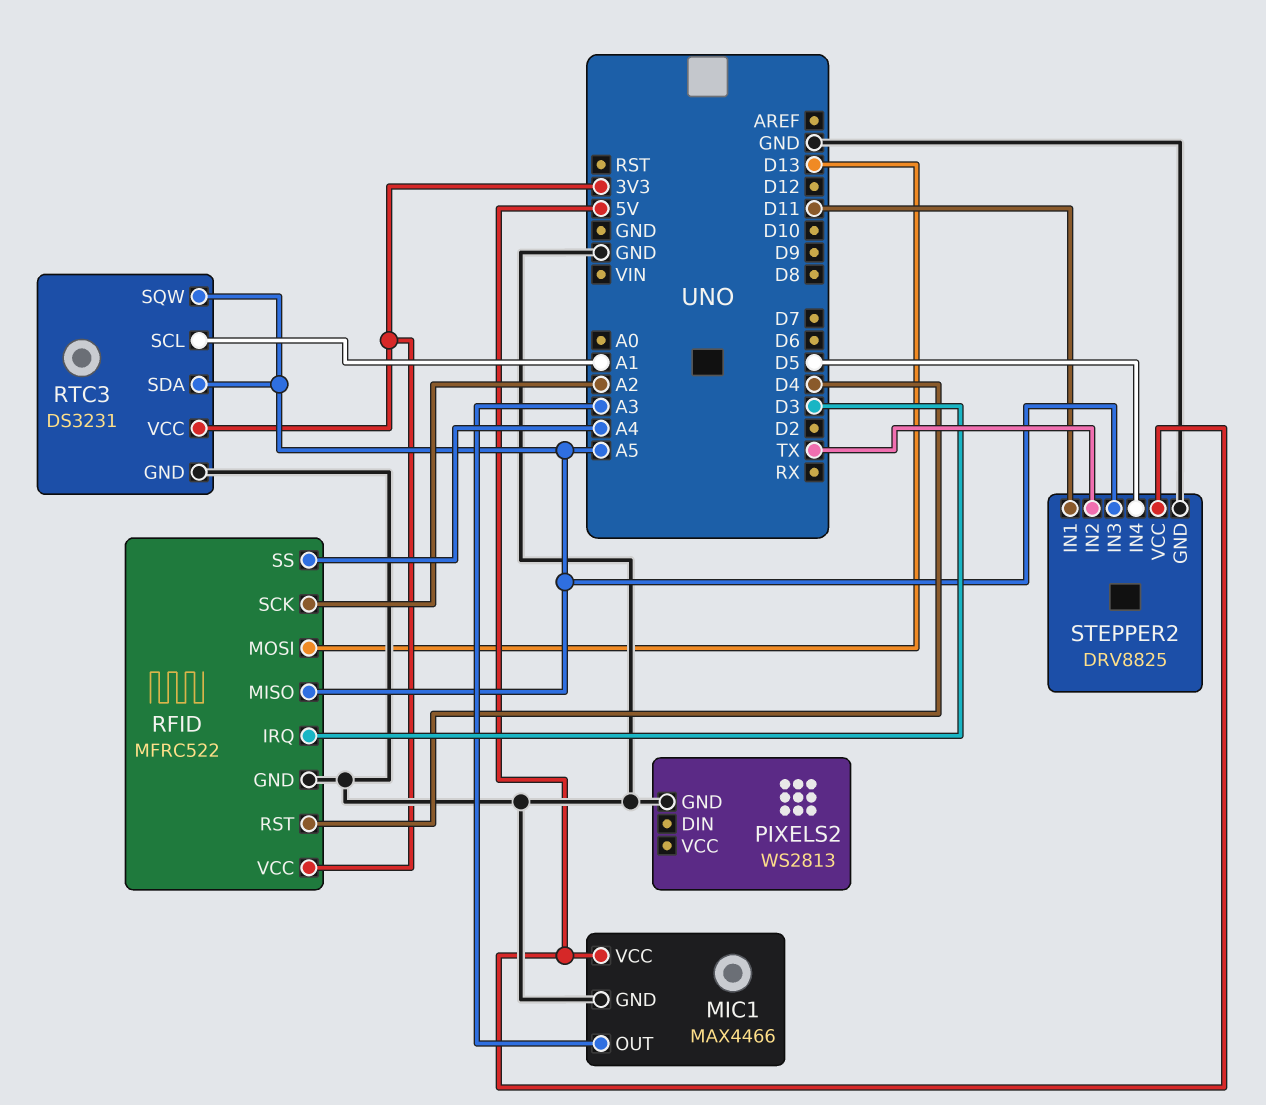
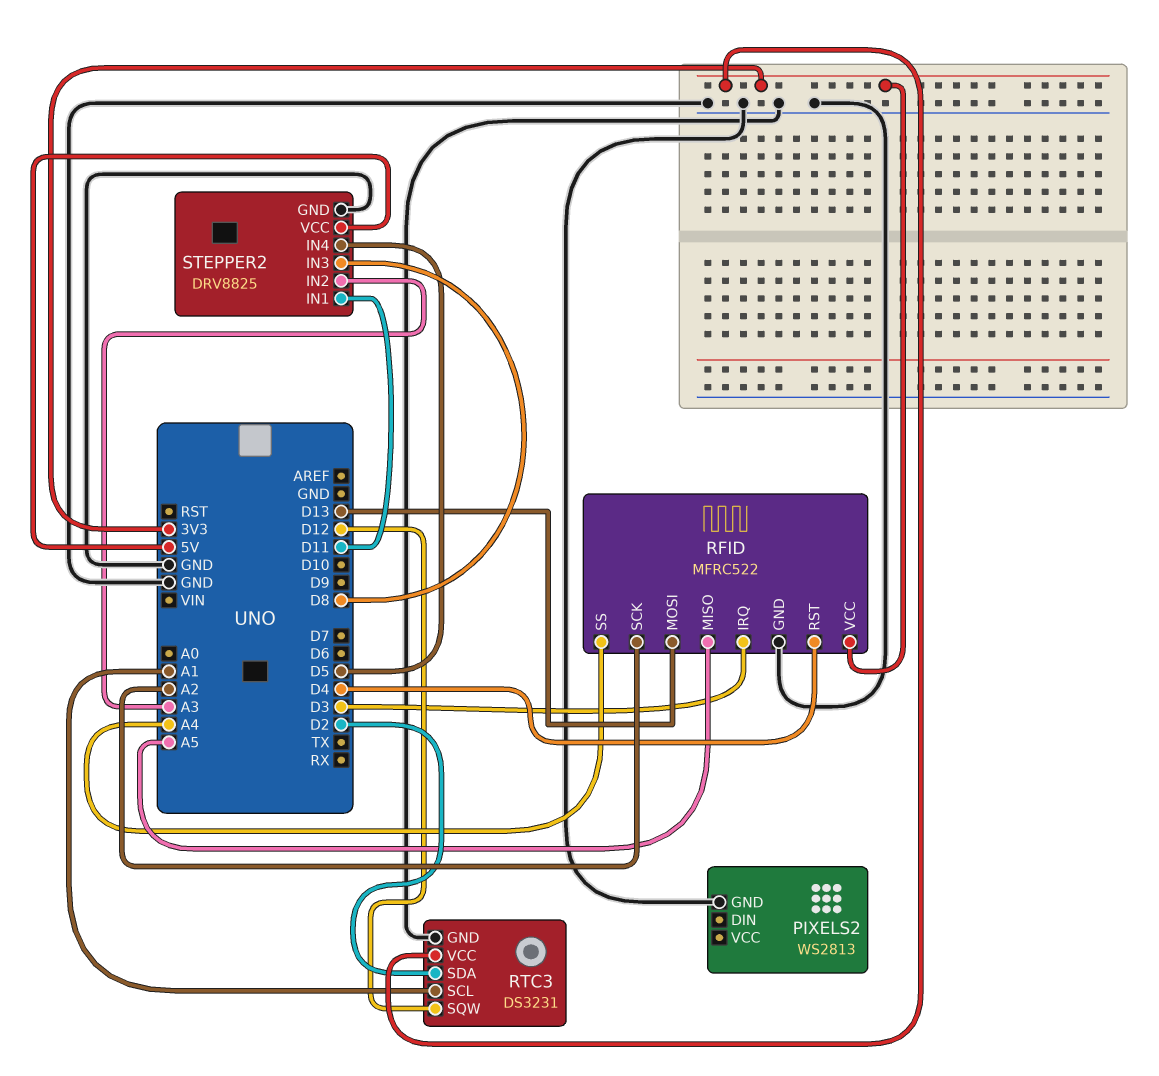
MIC1: MAX4466 -> none
MIC1 pin GND: GND -> none
MIC1 pin OUT: A3 -> none
MIC1 pin VCC: 5V -> none
RTC3 pin SDA: A5 -> D2
RTC3 pin SQW: A5 -> D12
STEPPER2 pin IN2: TX -> A3
STEPPER2 pin IN3: A5 -> D8

